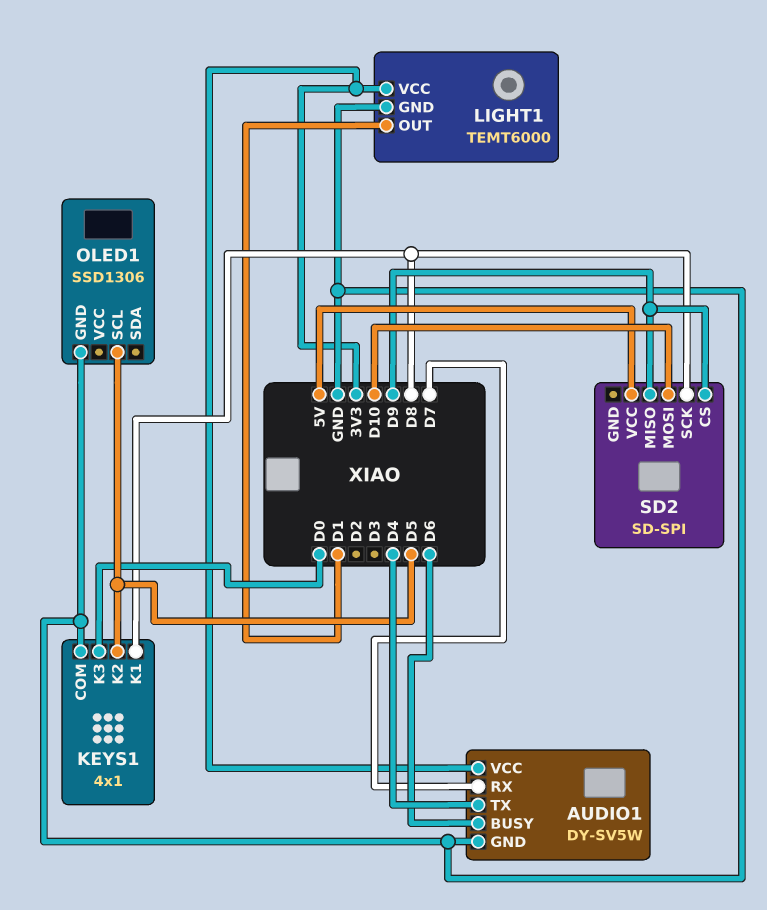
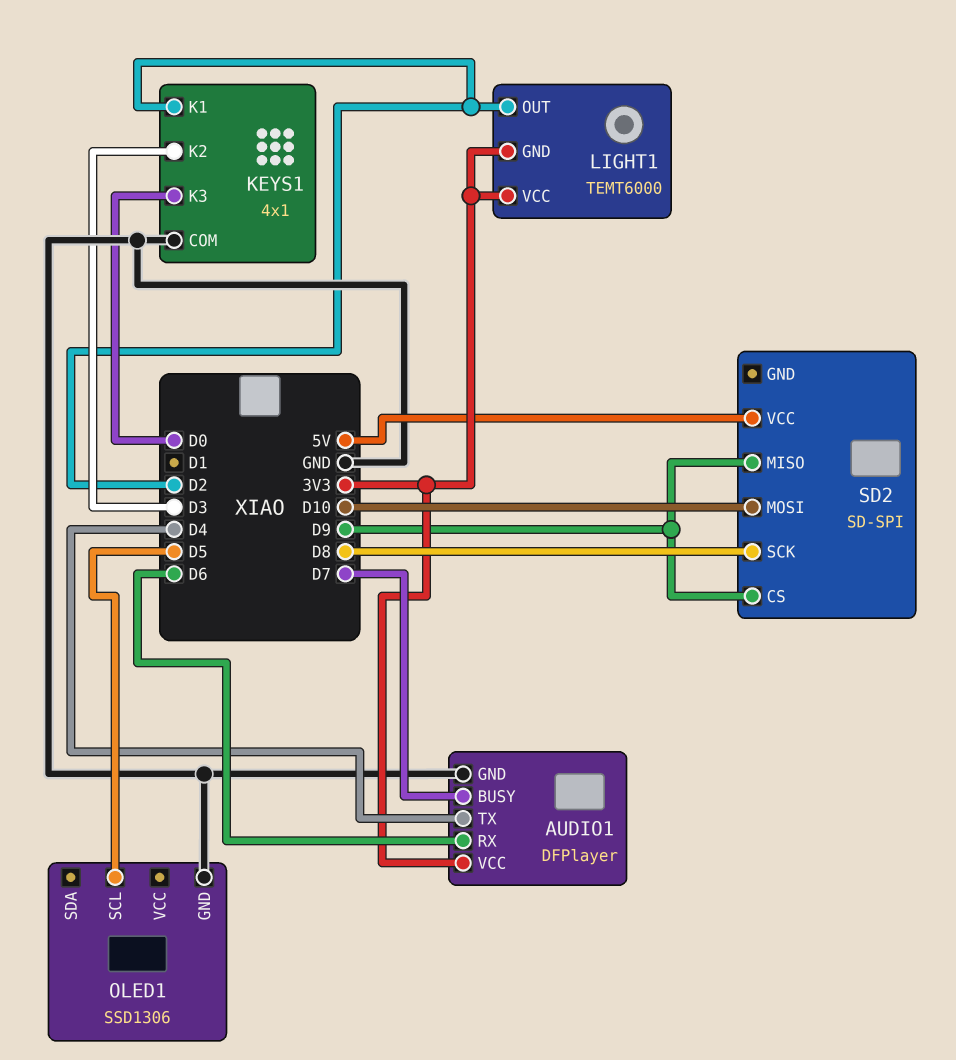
AUDIO1: DY-SV5W -> DFPlayer
AUDIO1 pin BUSY: D6 -> D7
AUDIO1 pin RX: D7 -> D6
KEYS1 pin K1: D8 -> D2
KEYS1 pin K2: D5 -> D3
LIGHT1 pin GND: GND -> 3V3
LIGHT1 pin OUT: D1 -> D2

